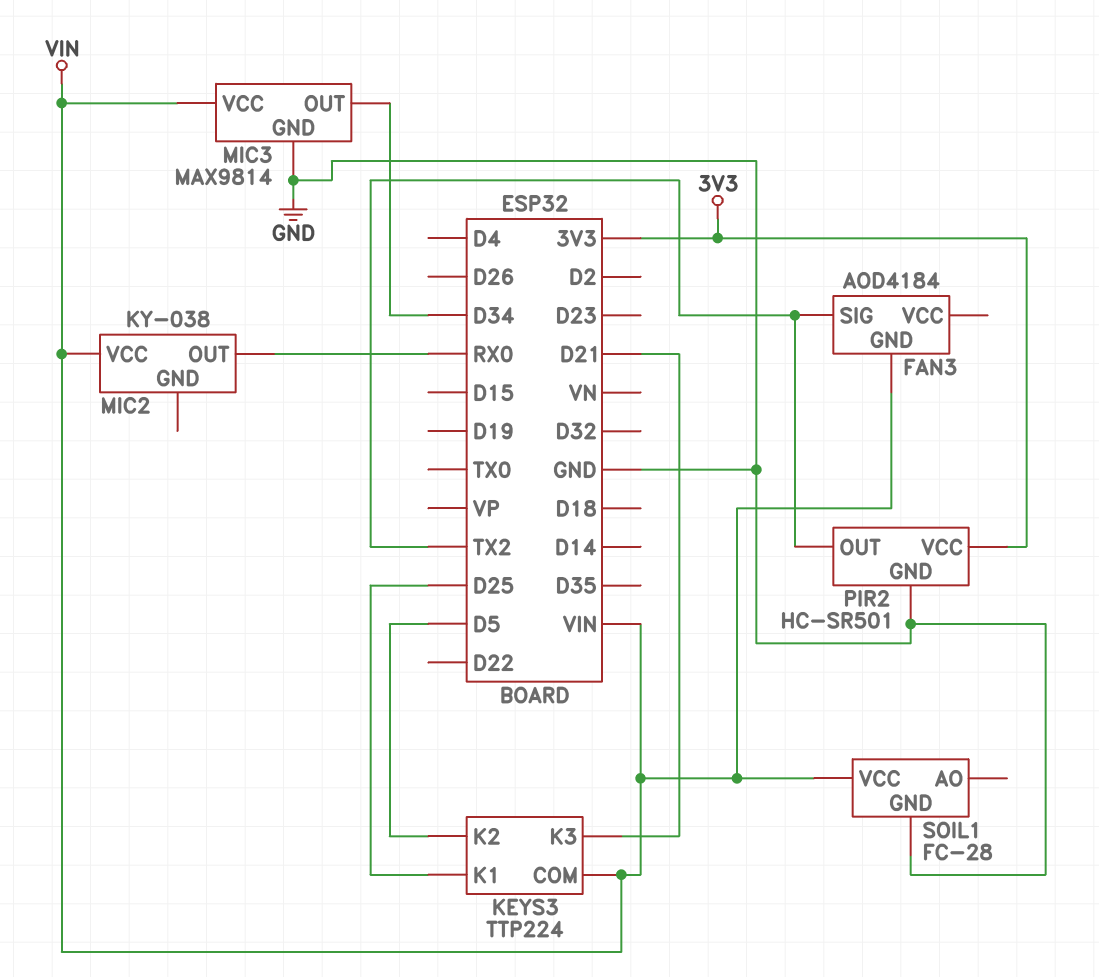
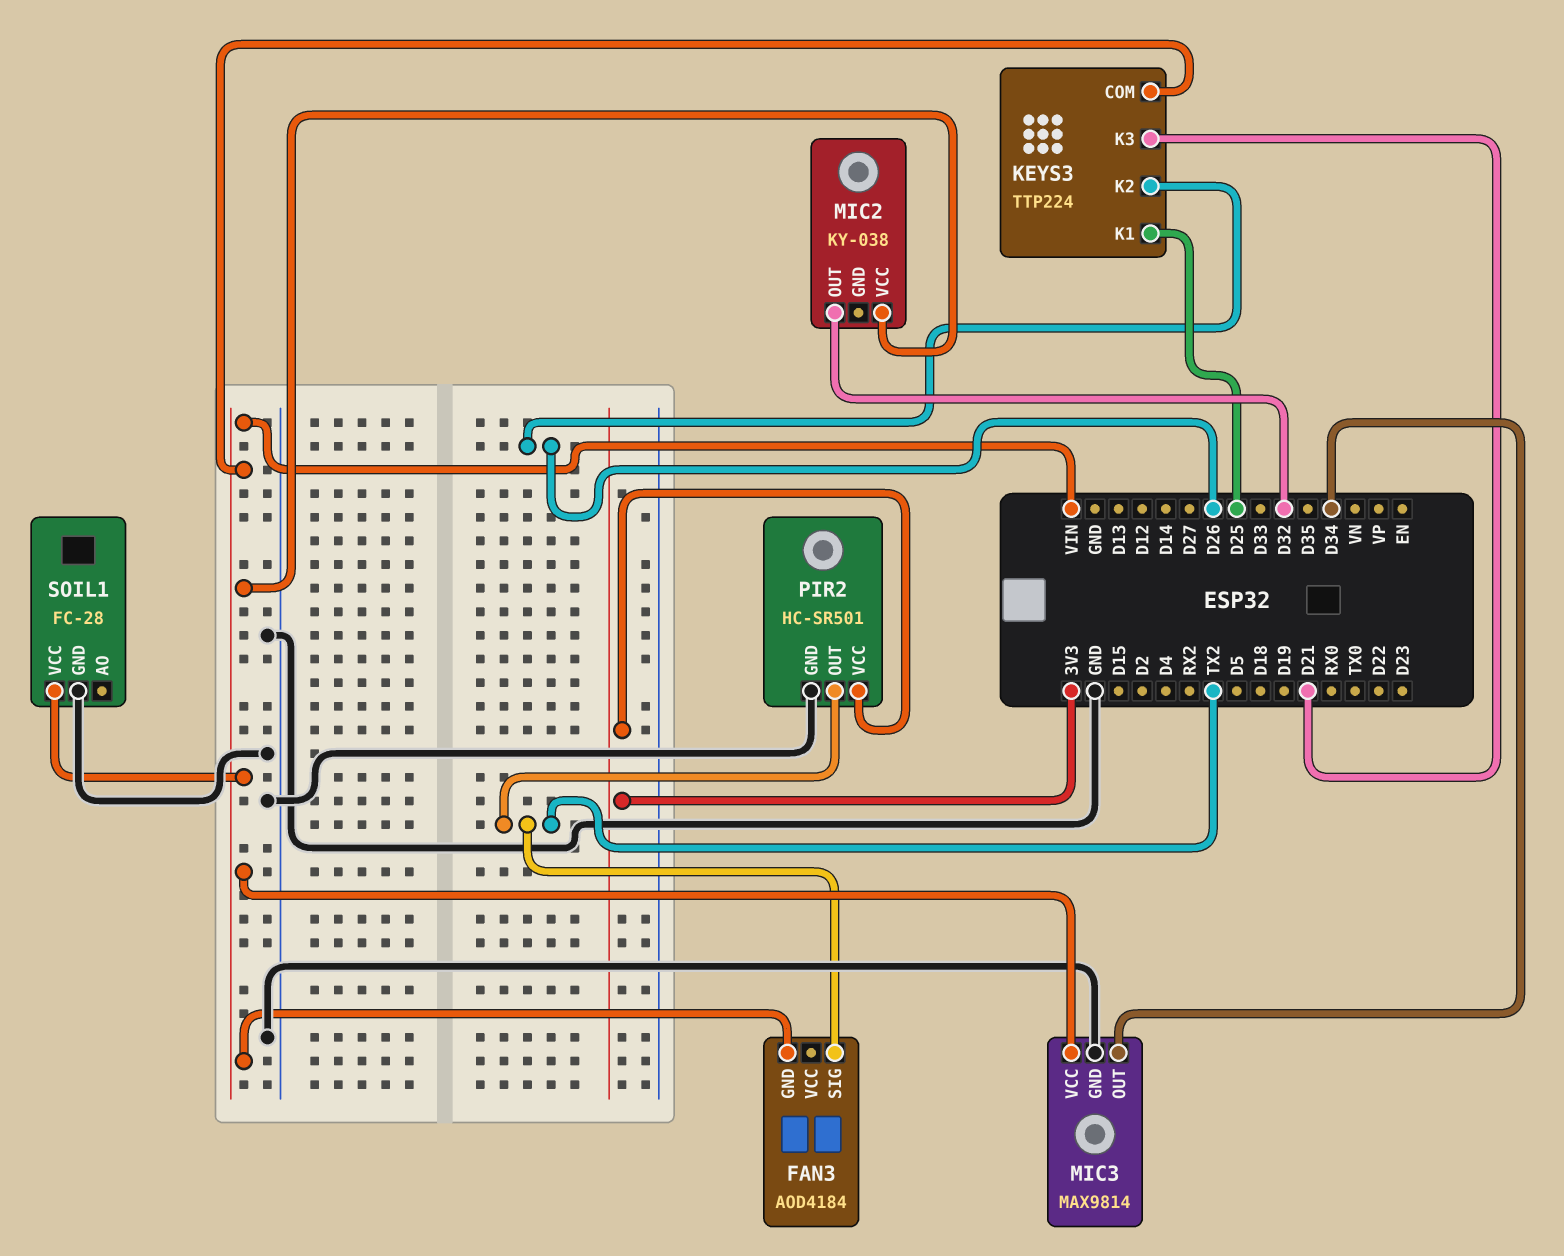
KEYS3 pin K2: D5 -> D26
MIC2 pin OUT: RX0 -> D32

